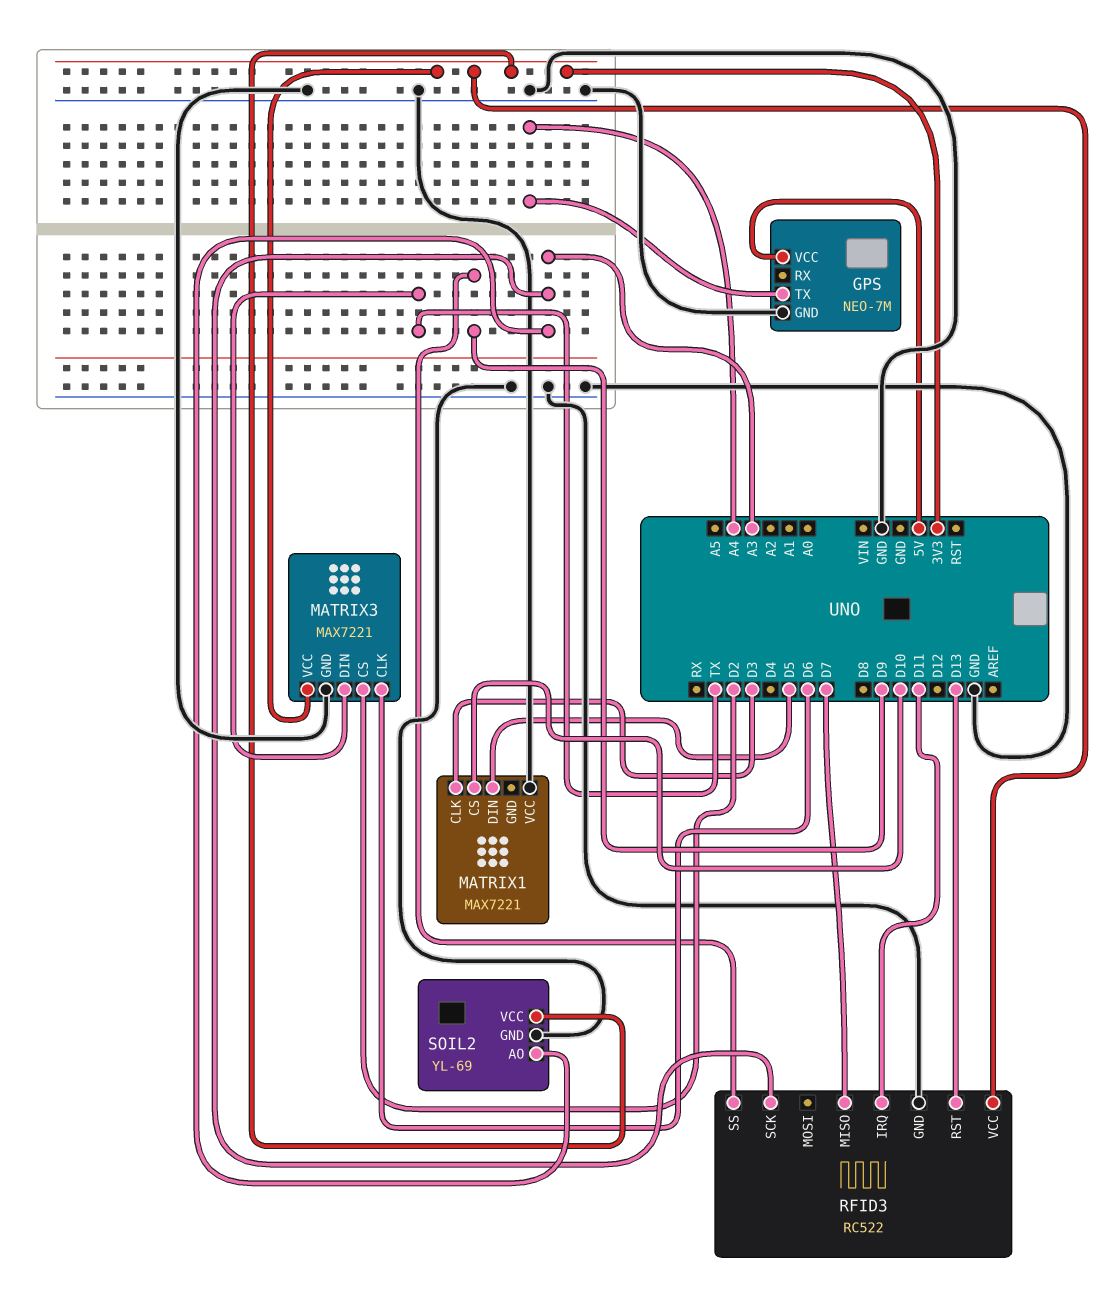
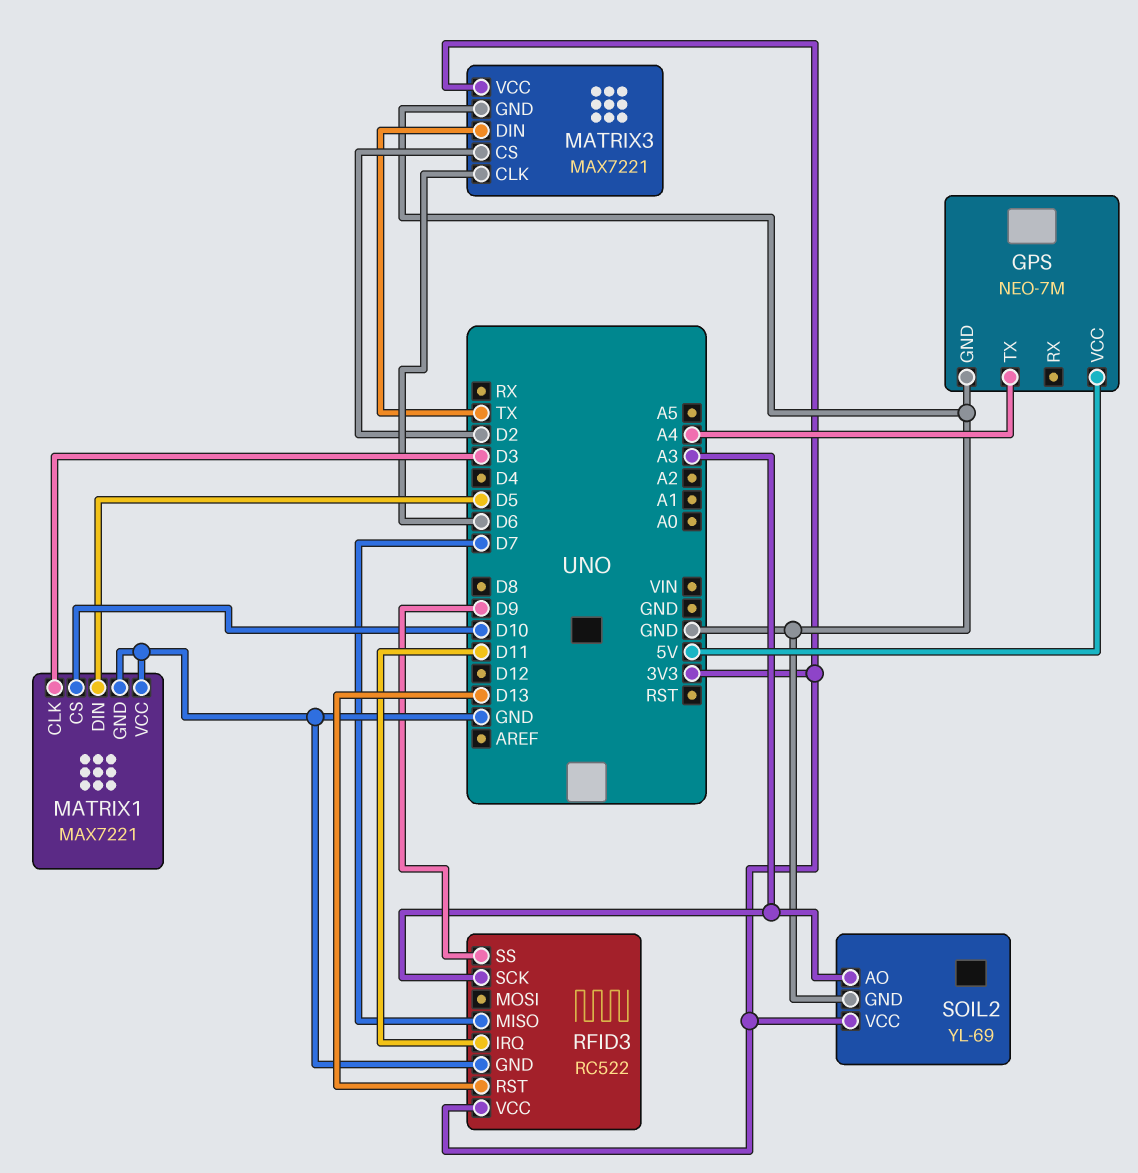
MATRIX1 pin GND: none -> GND

